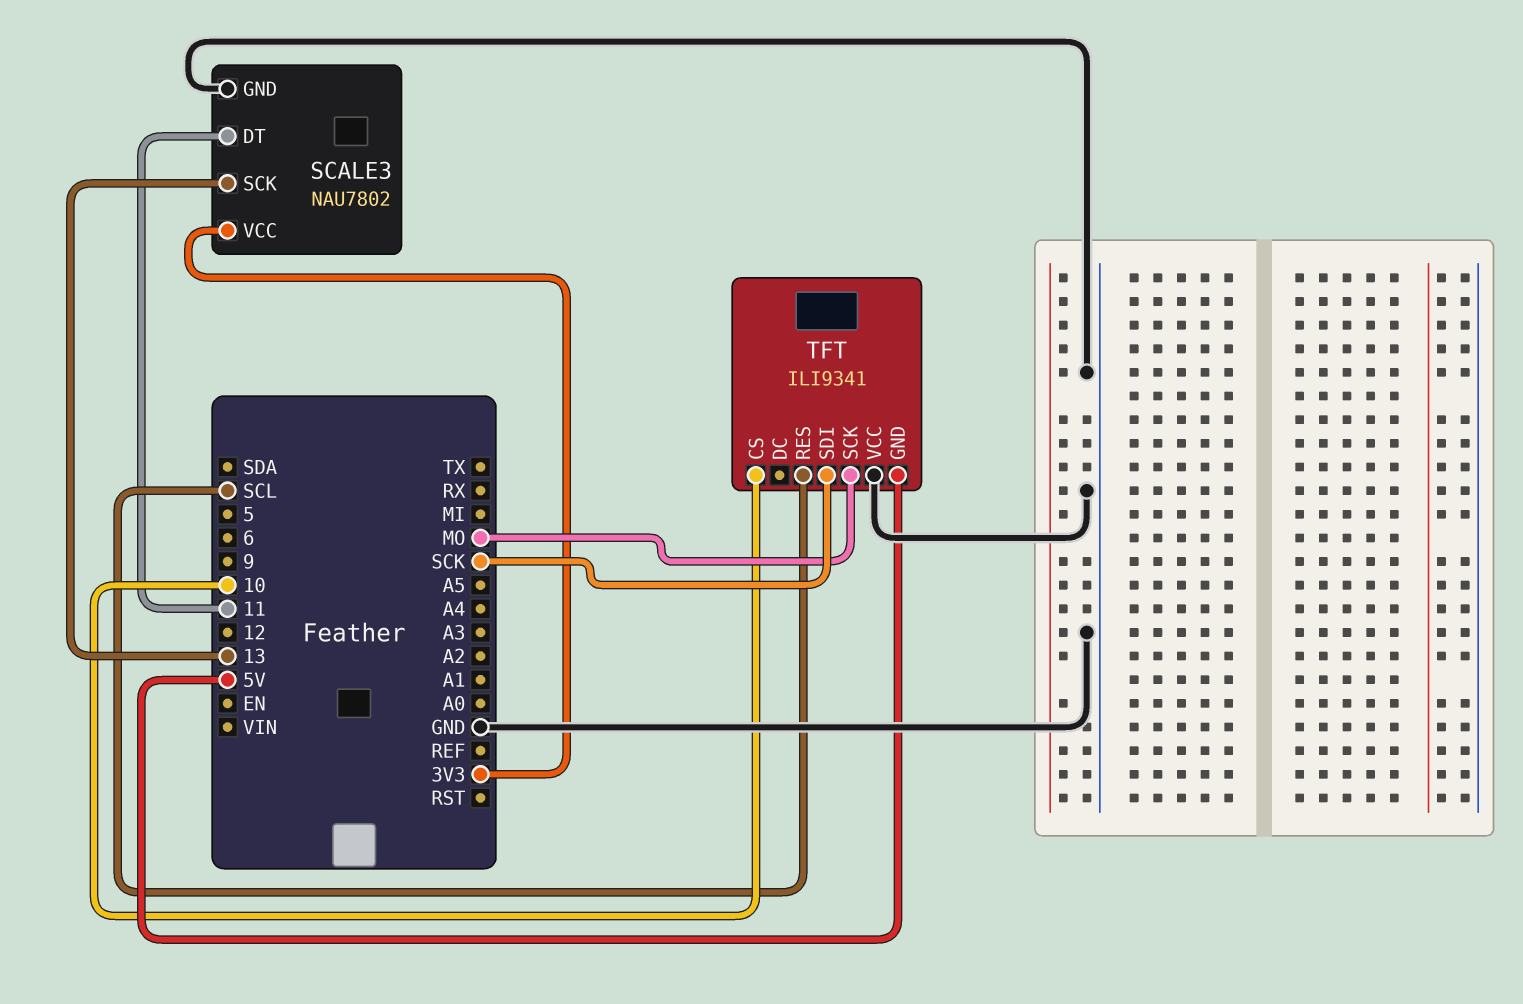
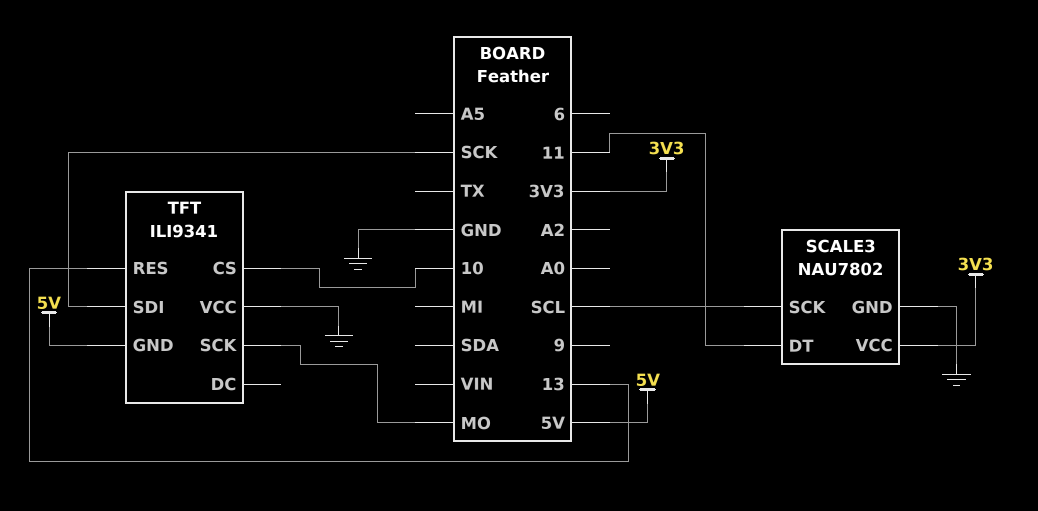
SCALE3 pin SCK: 13 -> SCL
TFT pin RES: SCL -> 13

